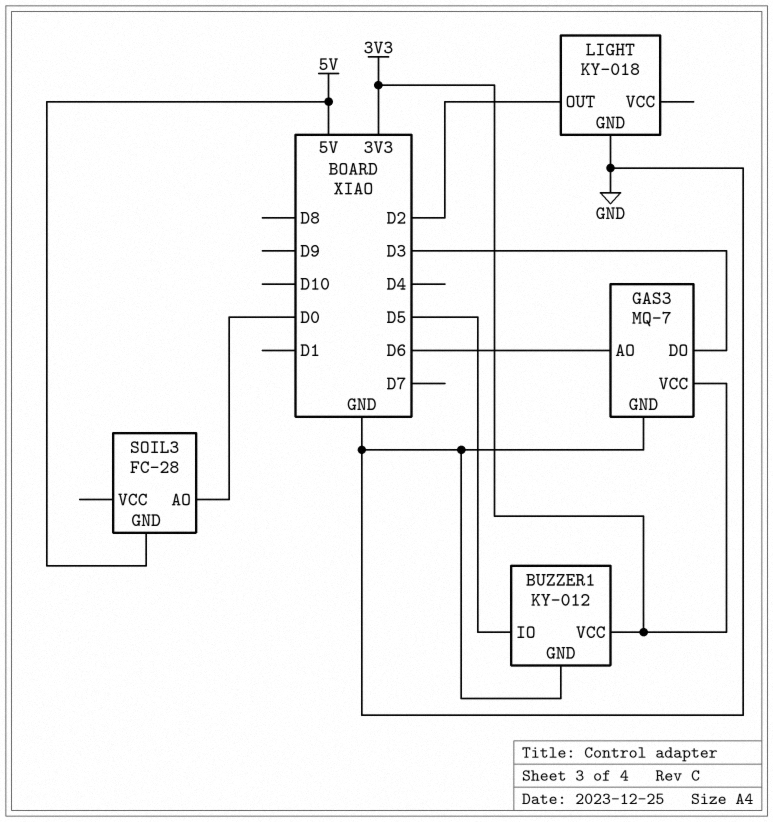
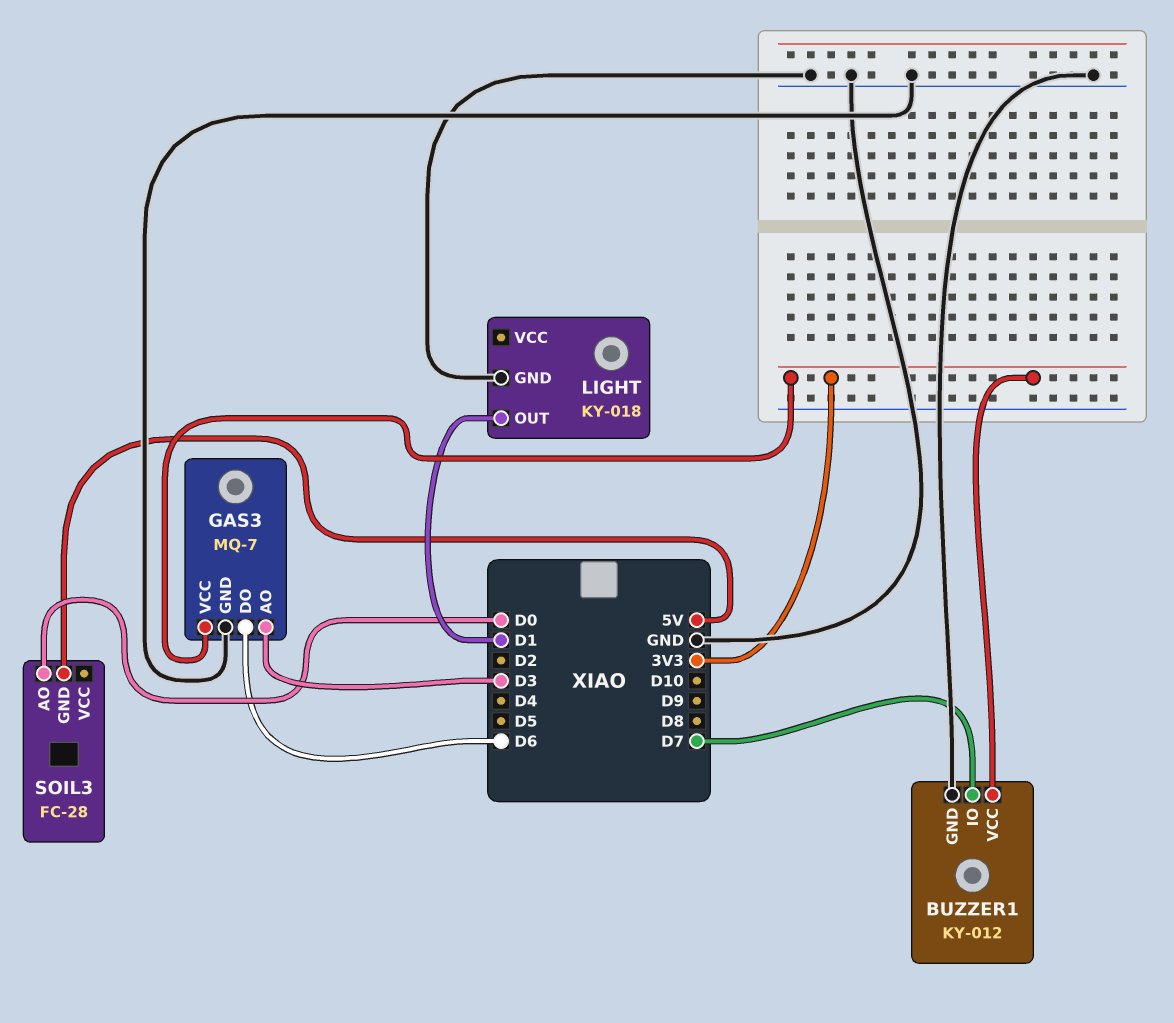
BUZZER1 pin IO: D5 -> D7
GAS3 pin AO: D6 -> D3
GAS3 pin DO: D3 -> D6
LIGHT pin OUT: D2 -> D1

